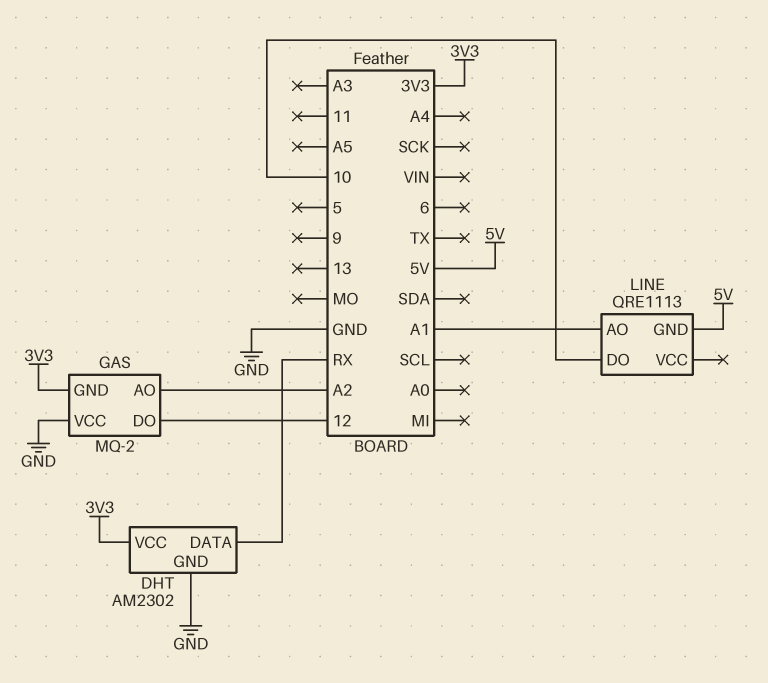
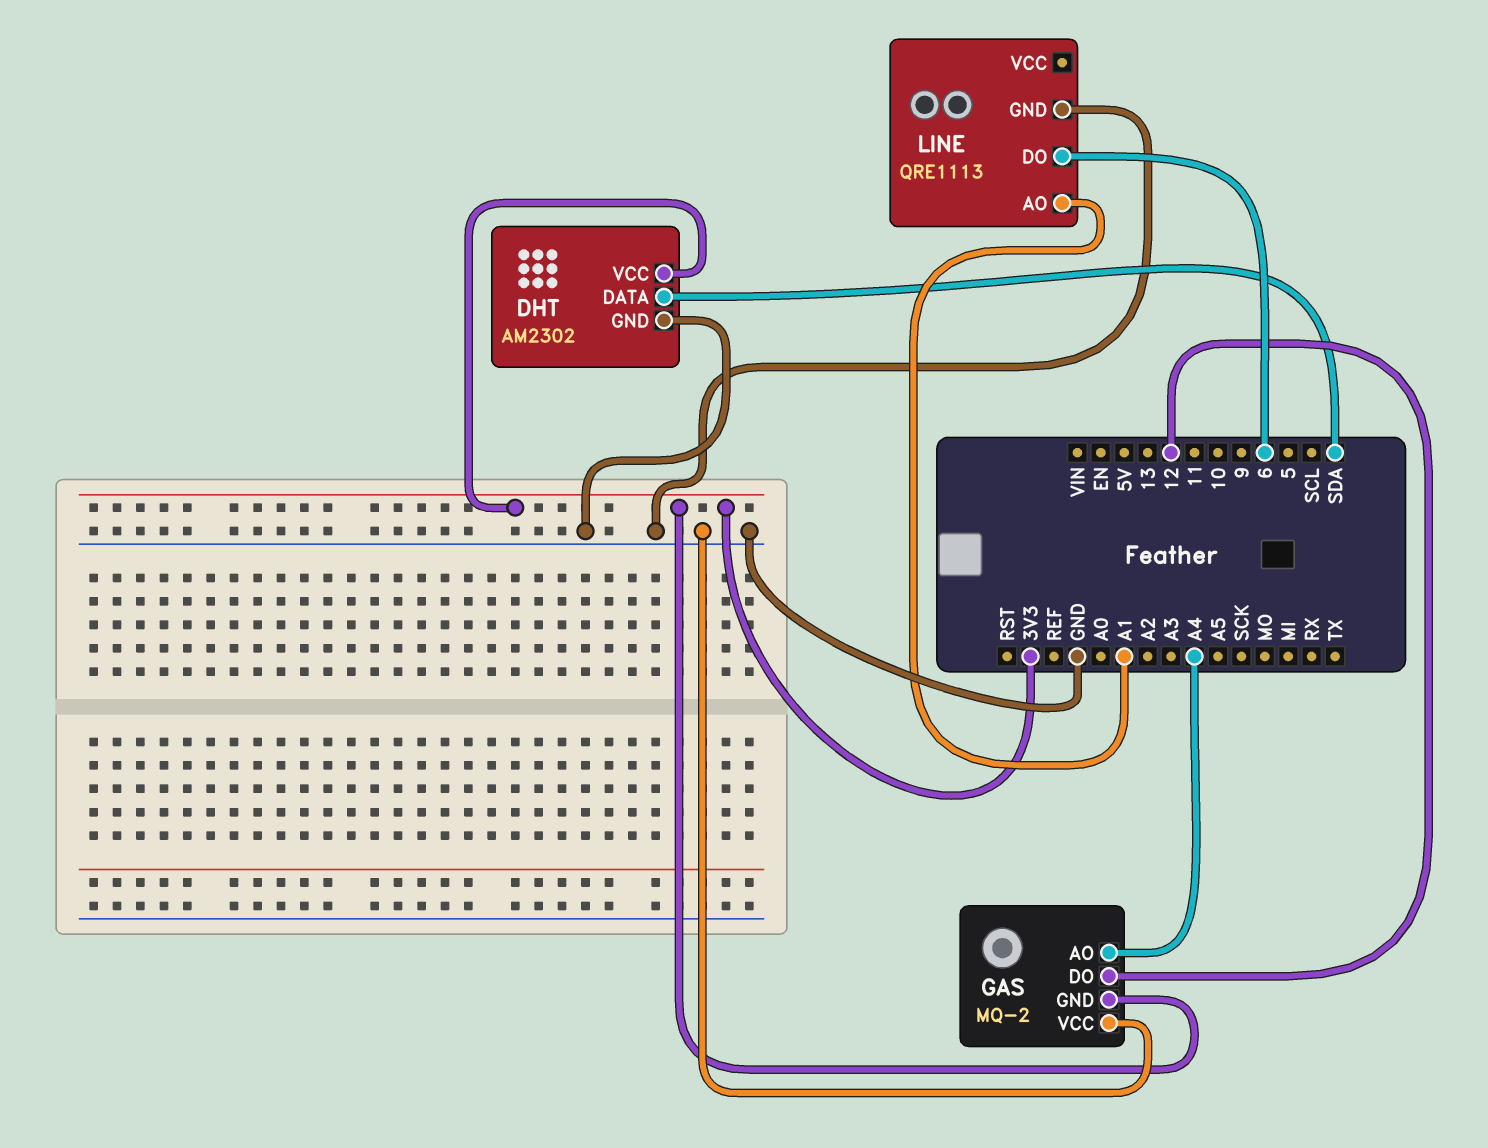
DHT pin DATA: RX -> SDA
GAS pin AO: A2 -> A4
LINE pin DO: 10 -> 6
LINE pin GND: 5V -> GND

